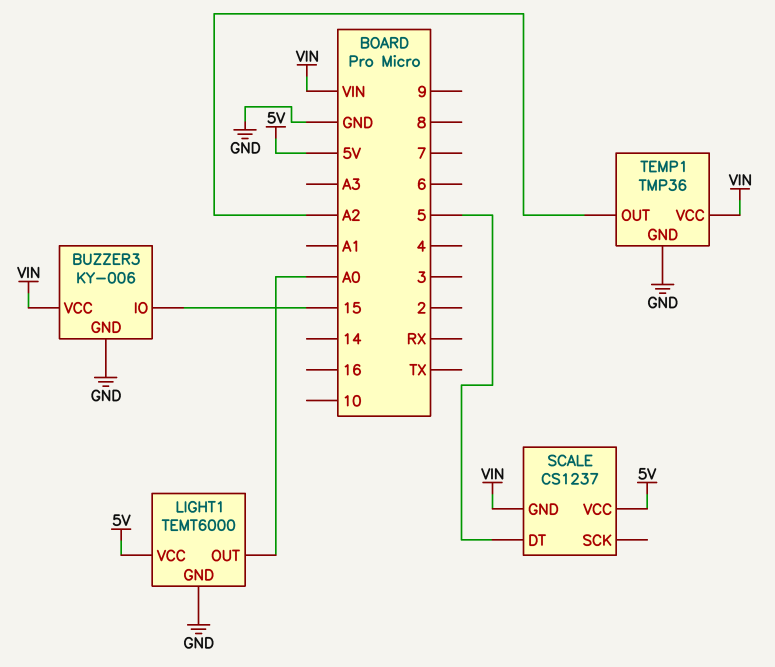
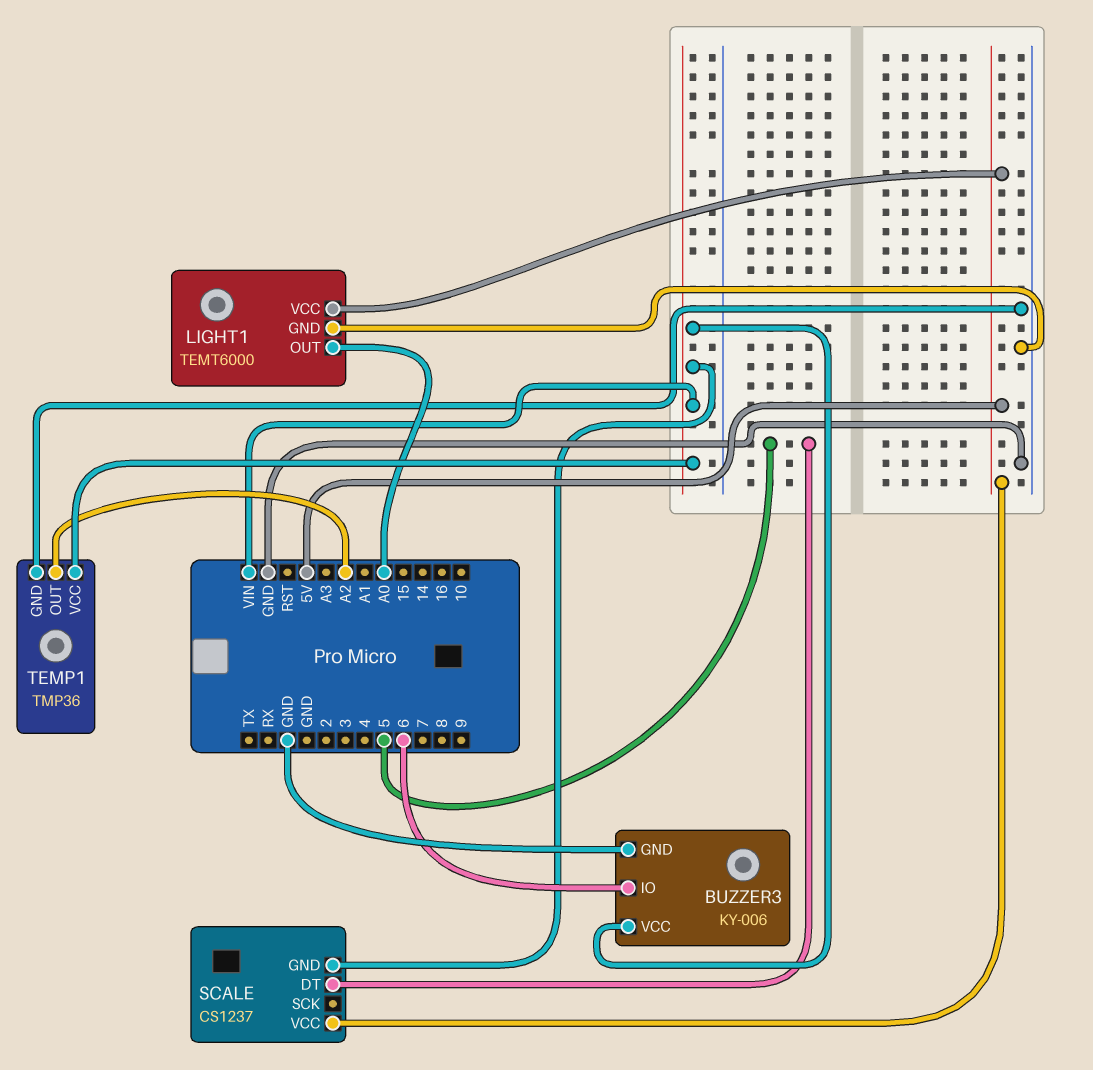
BUZZER3 pin IO: 15 -> 6

